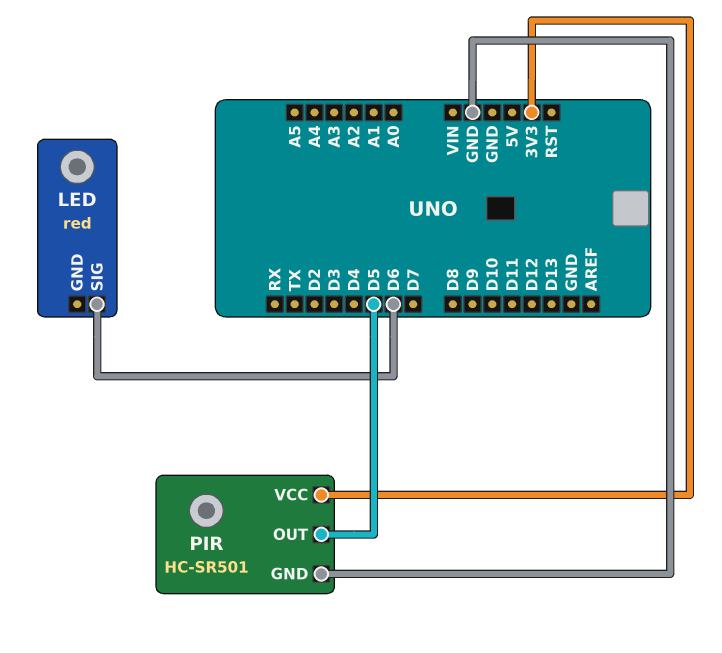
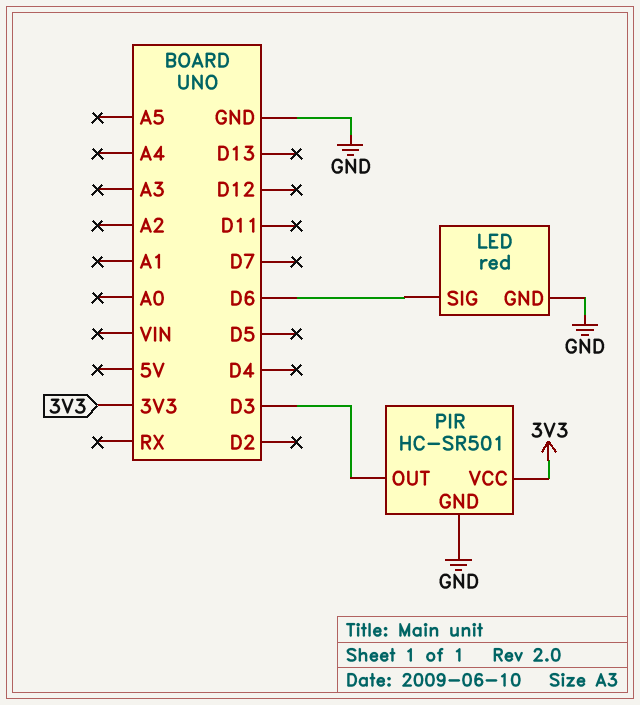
LED pin GND: none -> GND
PIR pin OUT: D5 -> D3

